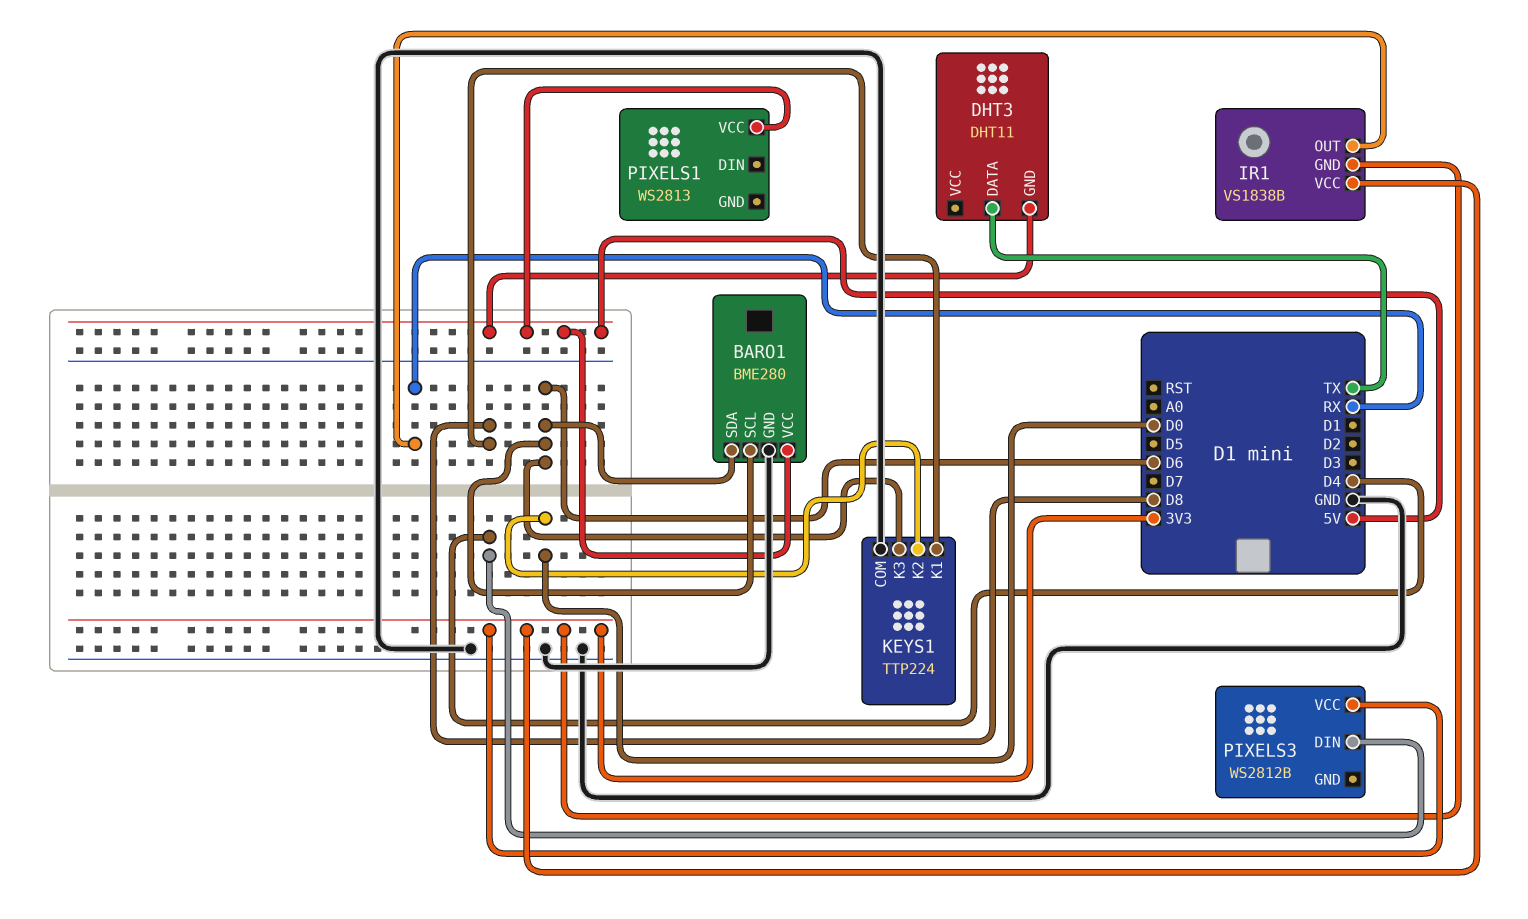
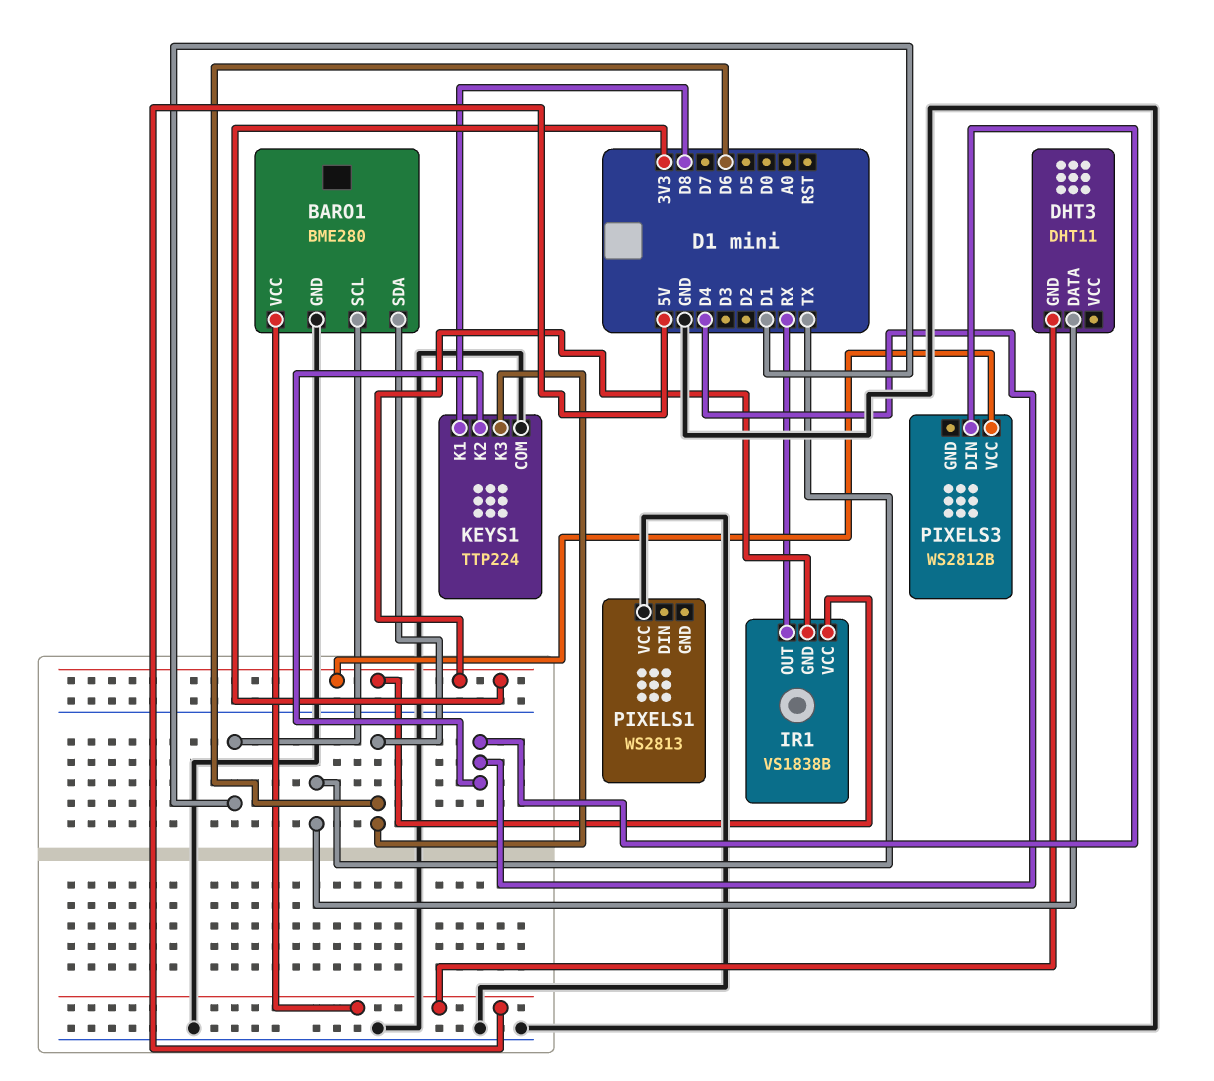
BARO1 pin SCL: D6 -> D1
KEYS1 pin K2: D0 -> D4
PIXELS1 pin VCC: 5V -> GND

